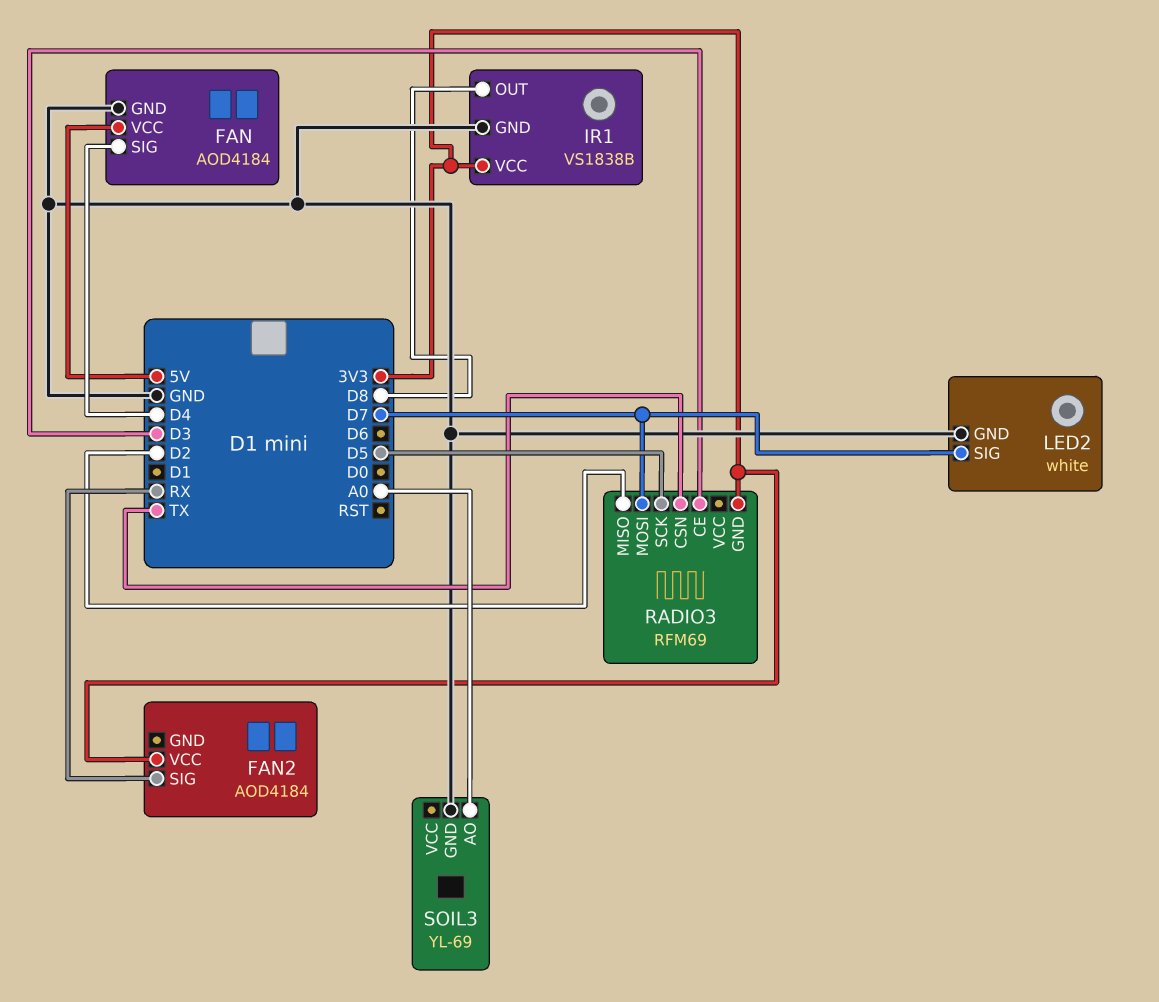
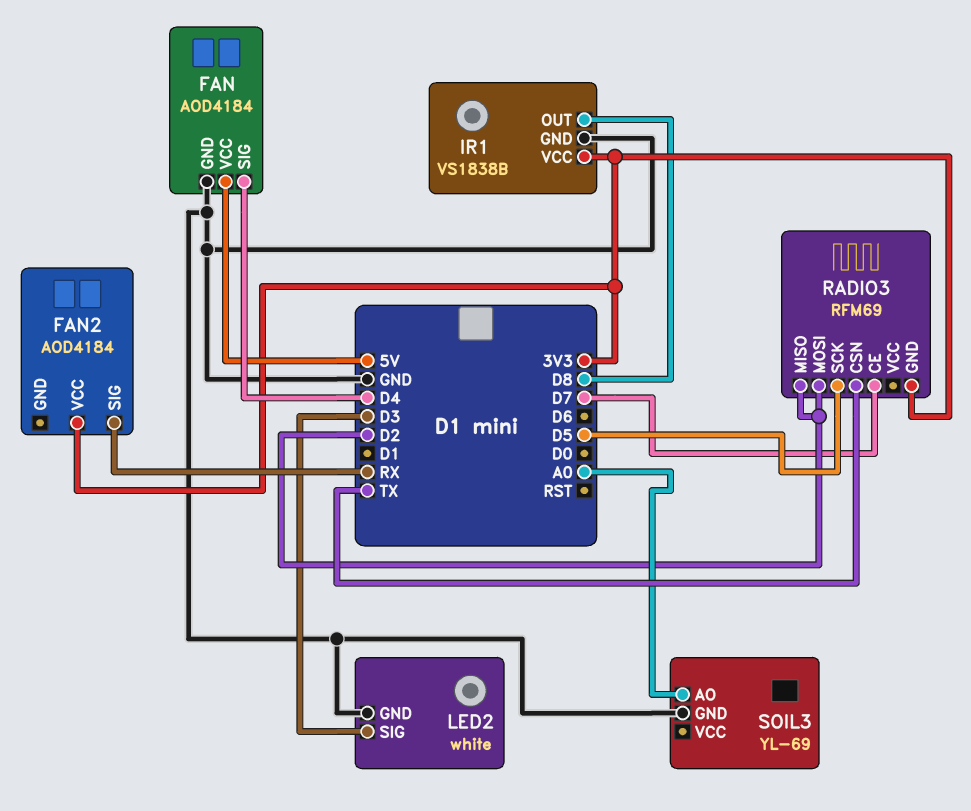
LED2 pin SIG: D7 -> D3
RADIO3 pin CE: D3 -> D7
RADIO3 pin MOSI: D7 -> D2

